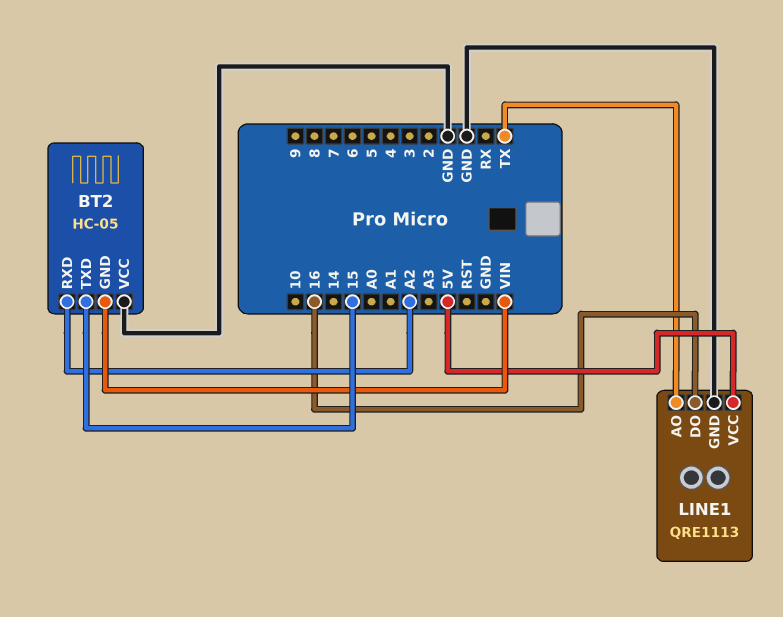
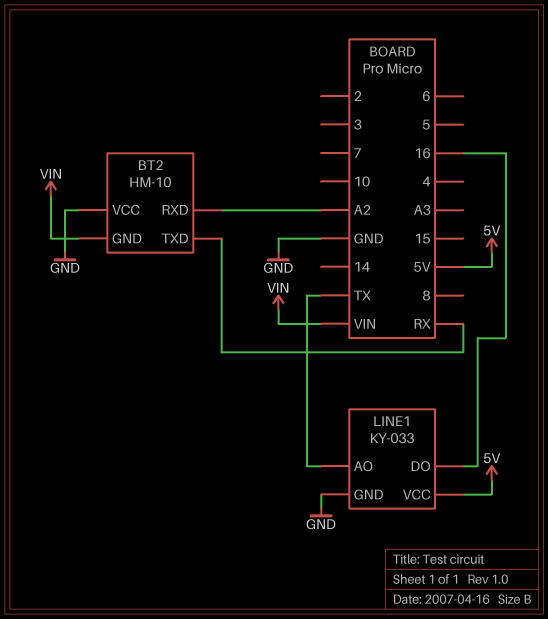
BT2: HC-05 -> HM-10
BT2 pin TXD: 15 -> RX
LINE1: QRE1113 -> KY-033

